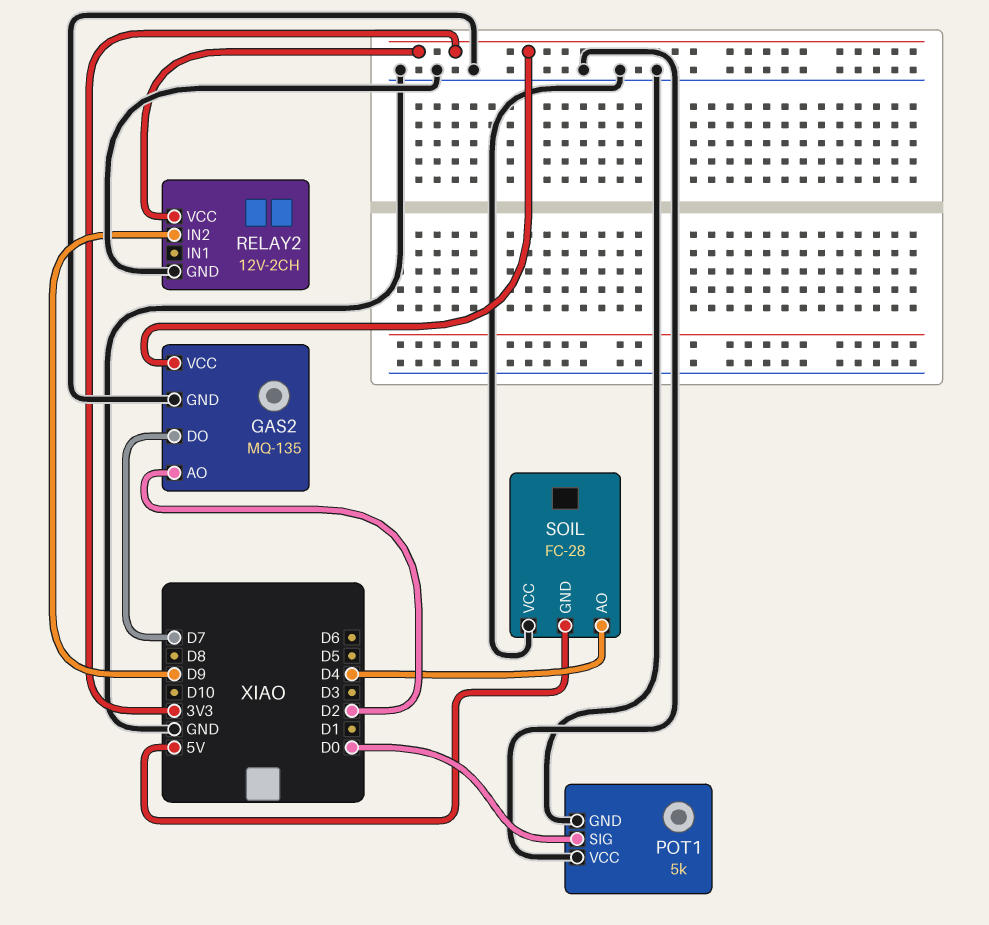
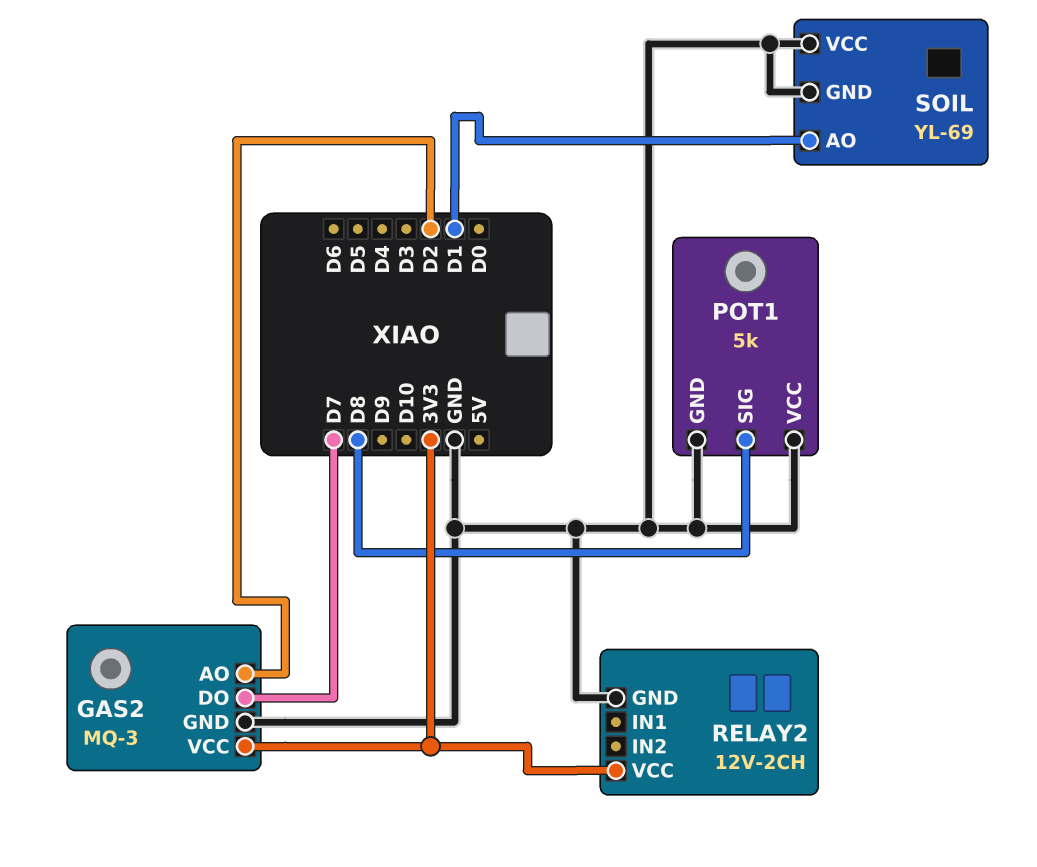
GAS2: MQ-135 -> MQ-3
POT1 pin SIG: D0 -> D8
RELAY2 pin IN2: D9 -> none
SOIL: FC-28 -> YL-69
SOIL pin AO: D4 -> D1
SOIL pin GND: 5V -> GND

